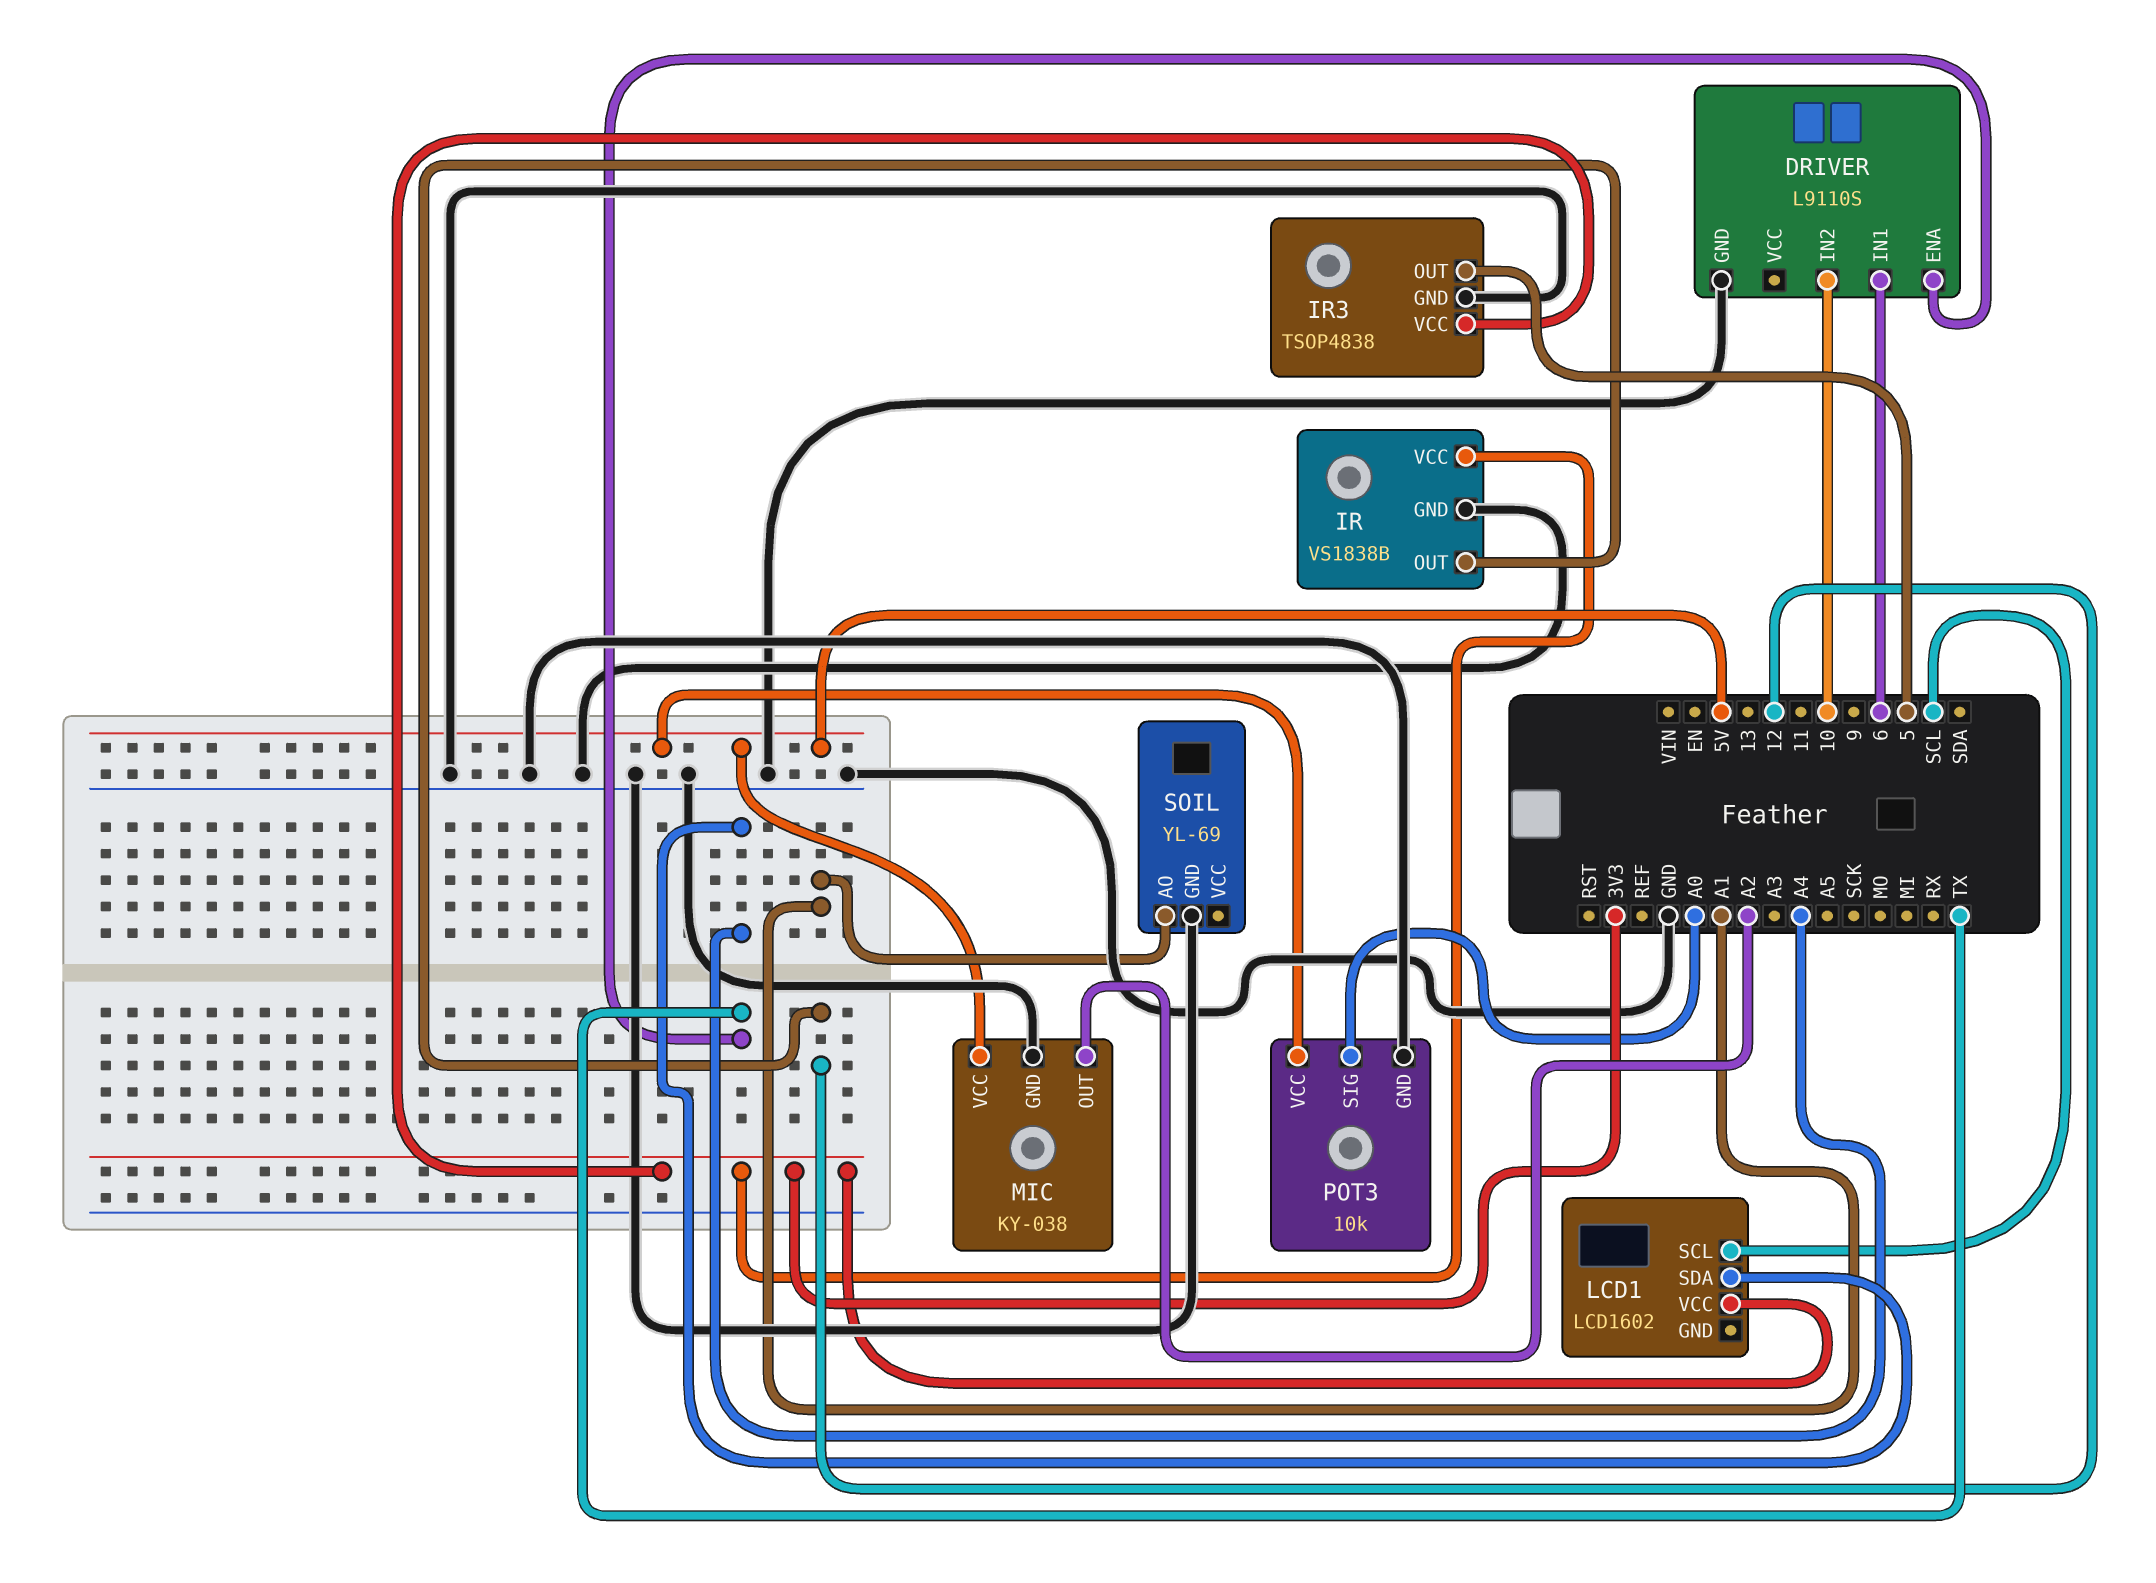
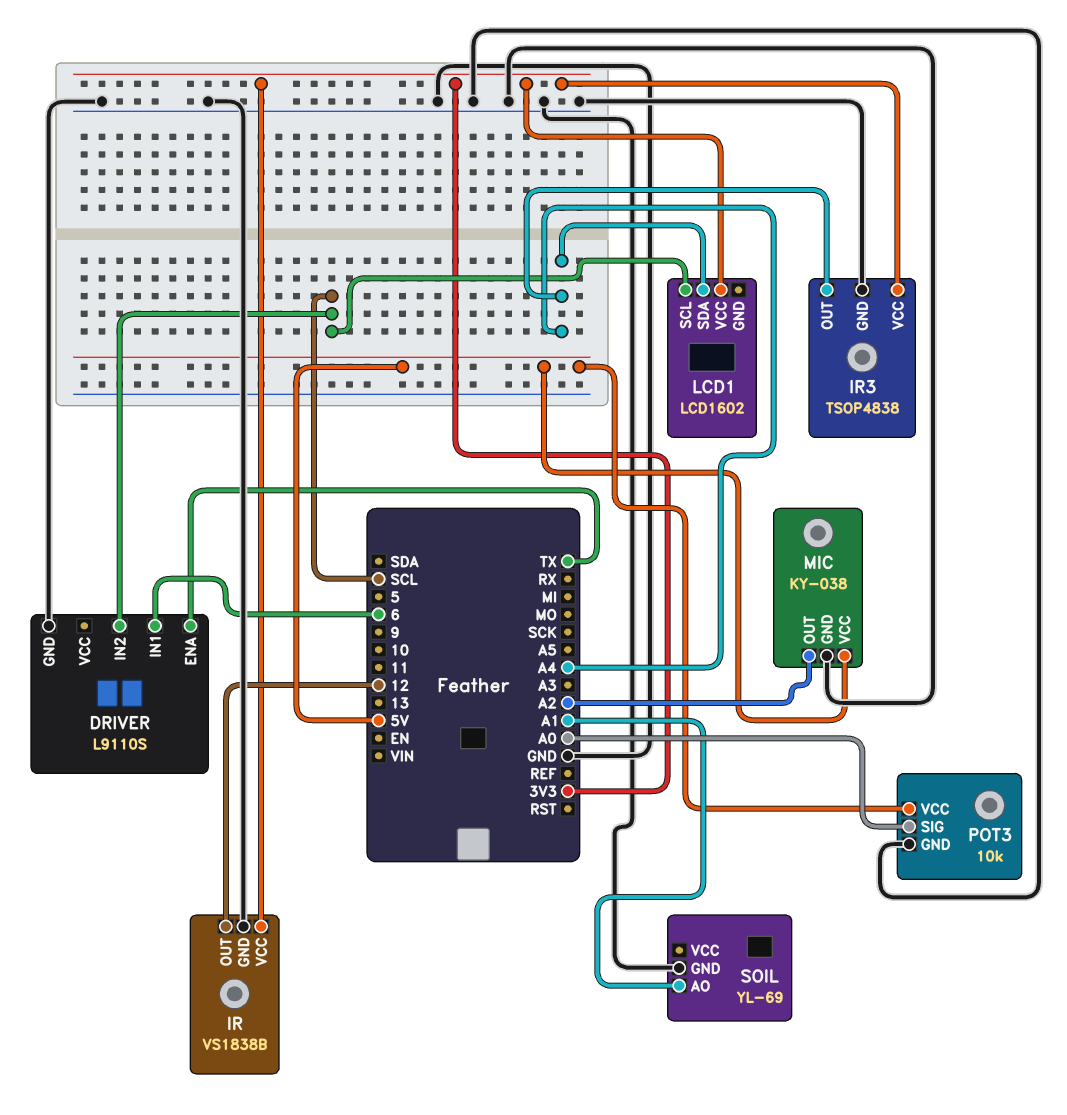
DRIVER pin IN2: 10 -> SCL
IR3 pin OUT: 5 -> A4

